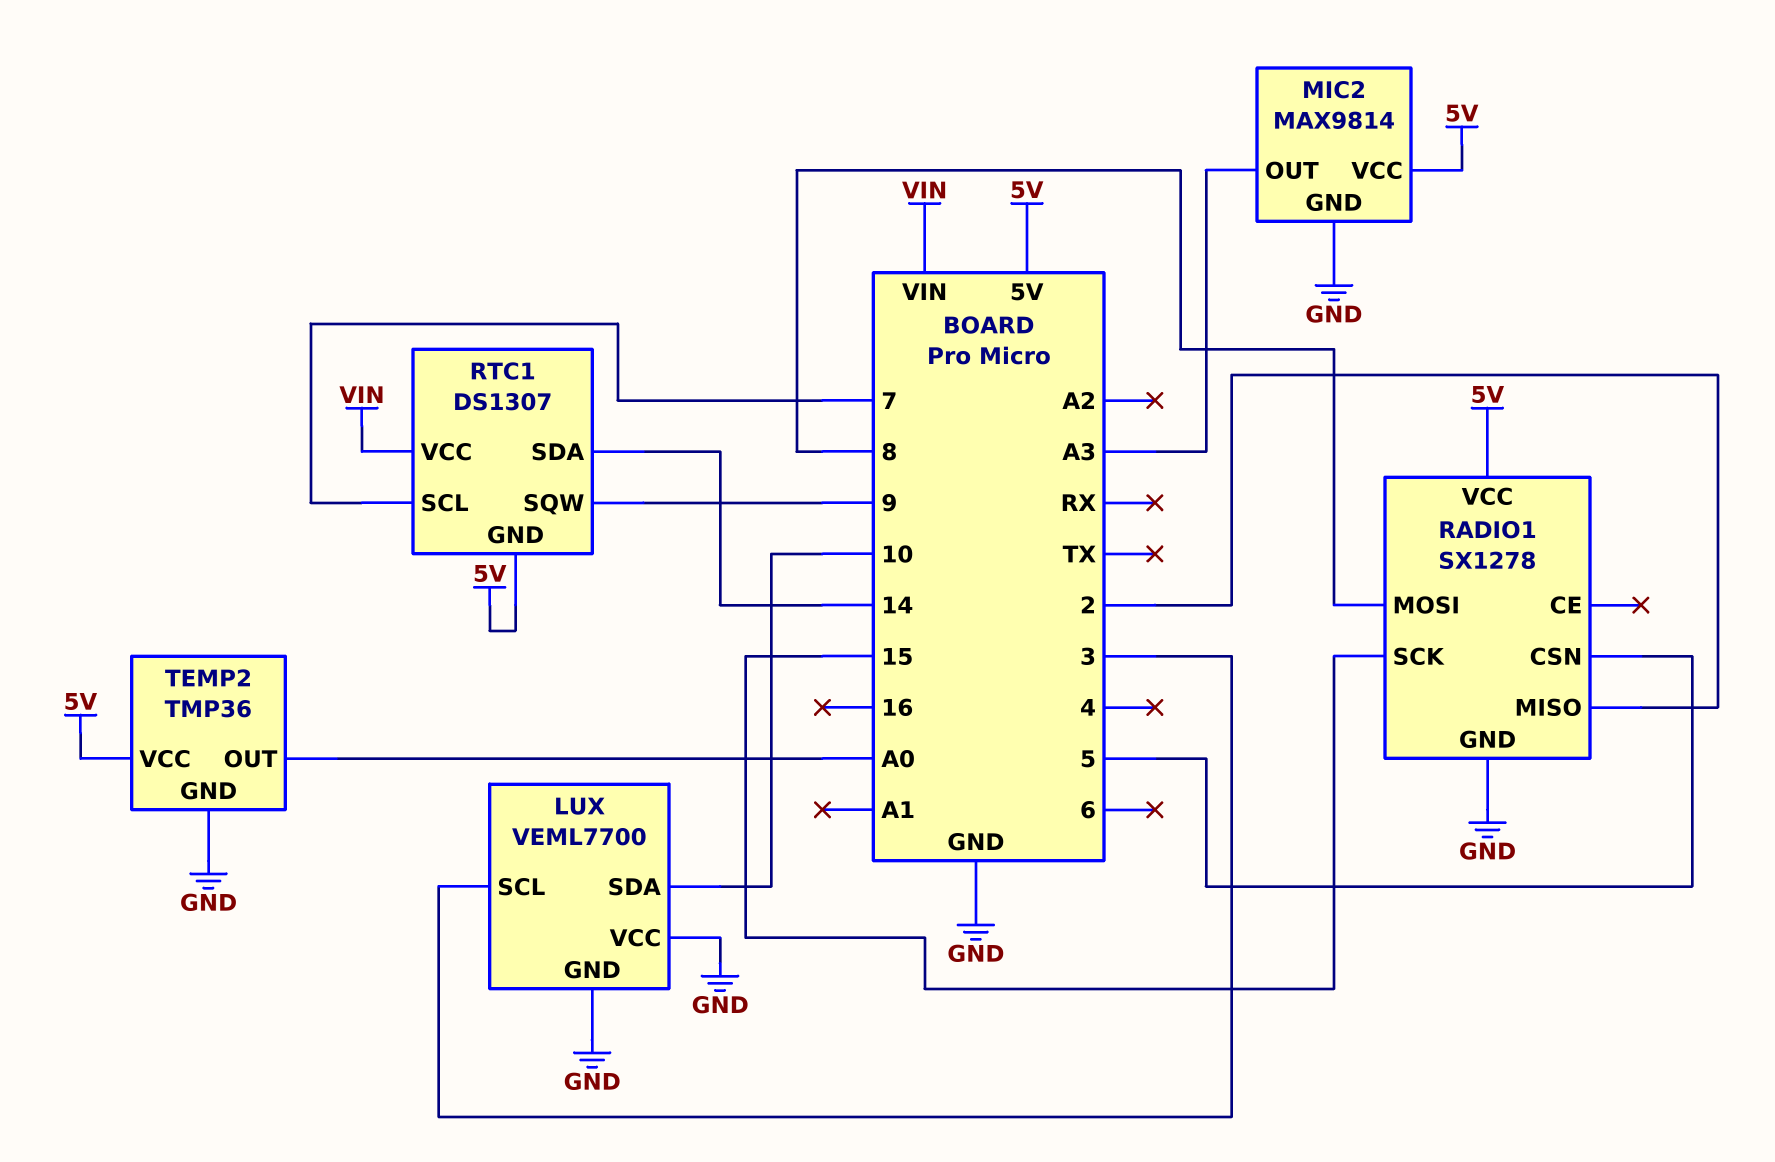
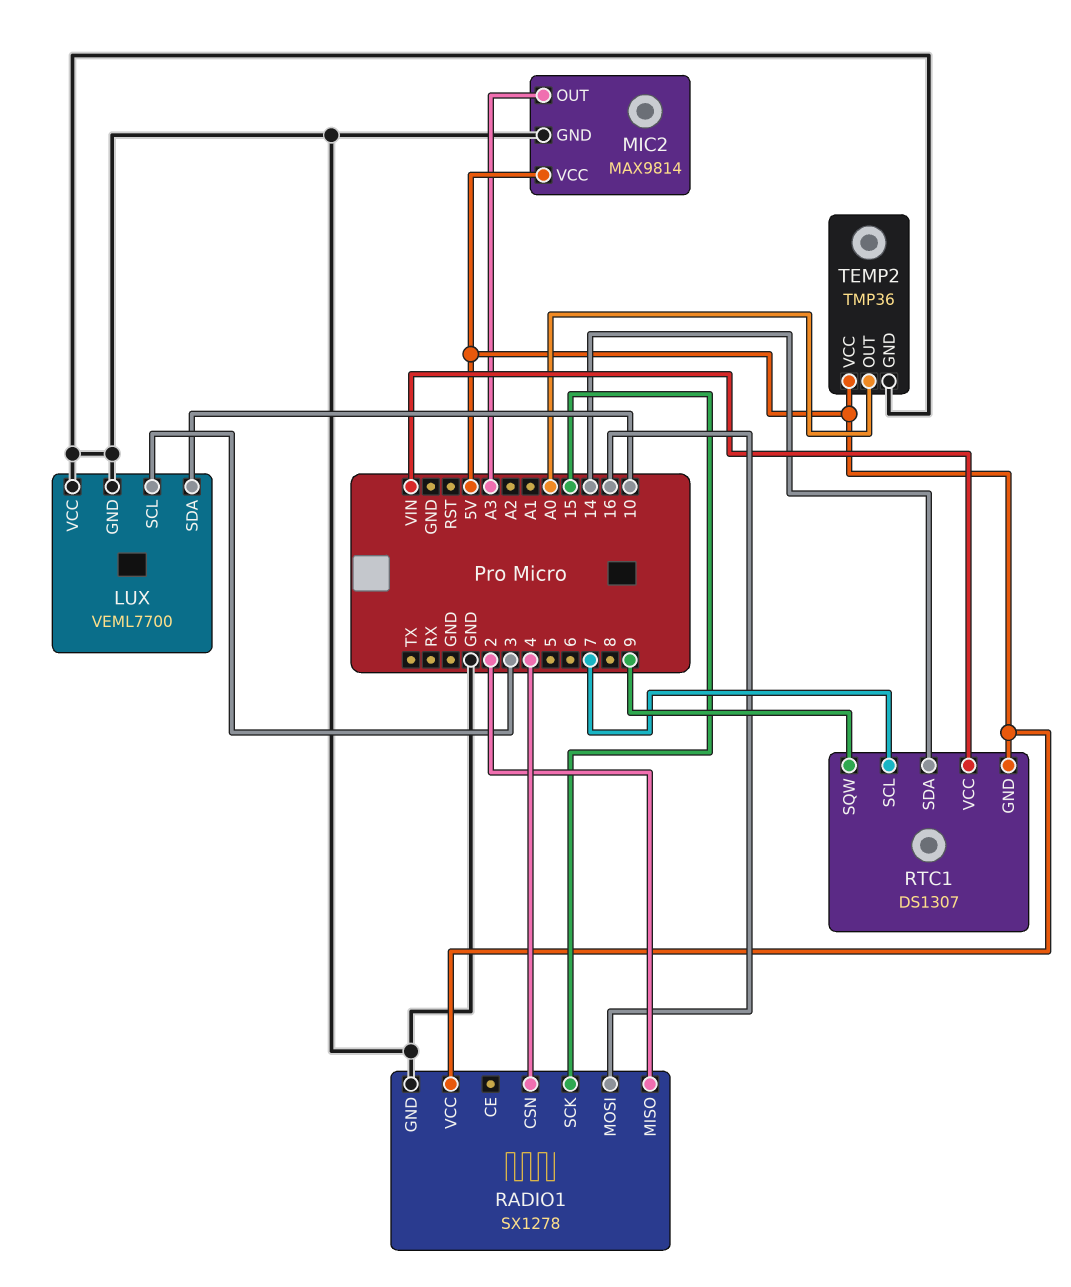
RADIO1 pin CSN: 5 -> 4
RADIO1 pin MOSI: 8 -> 16

